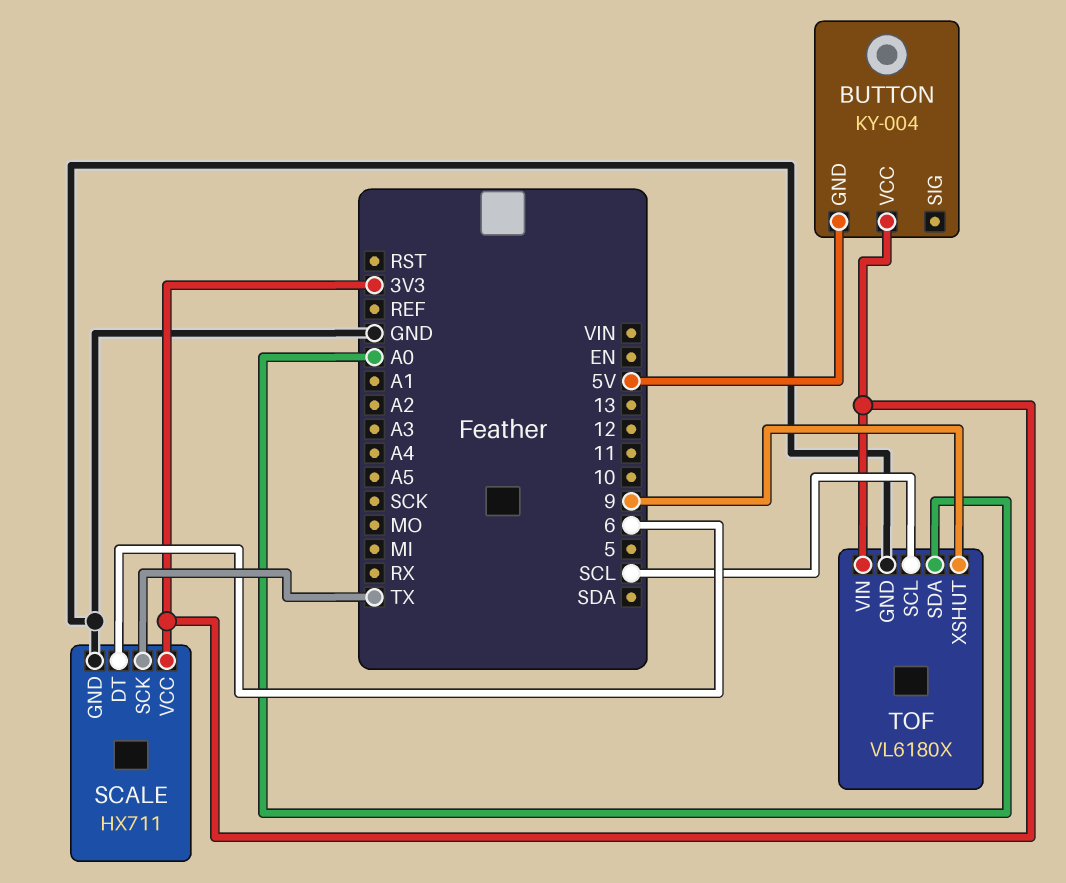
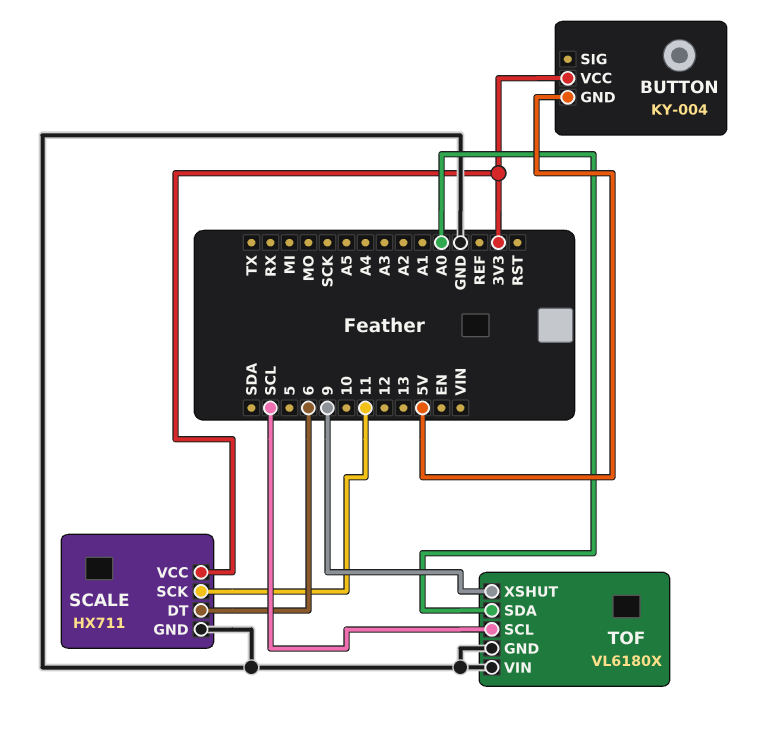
SCALE pin SCK: TX -> 11
TOF pin VIN: 3V3 -> GND

